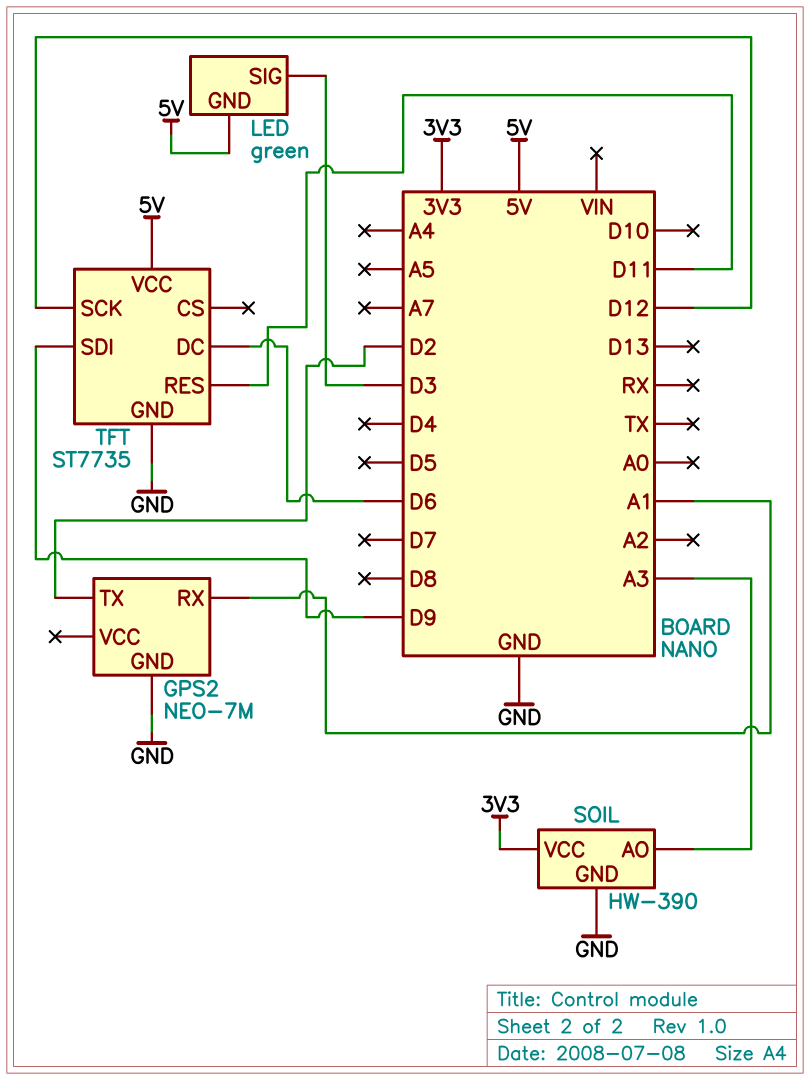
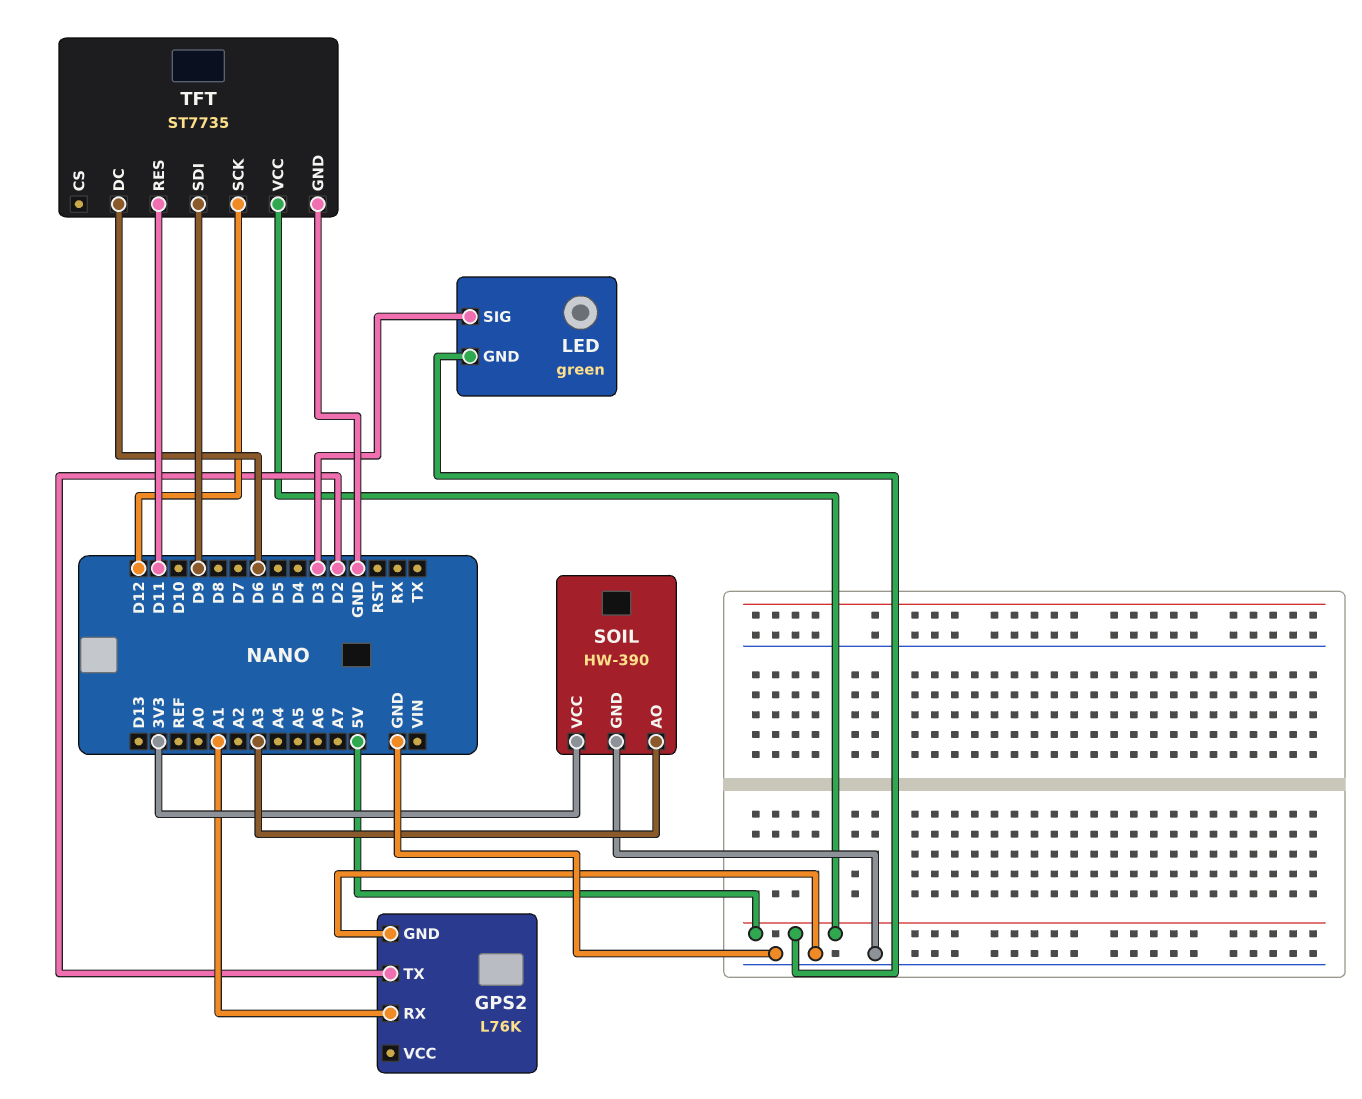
GPS2: NEO-7M -> L76K

